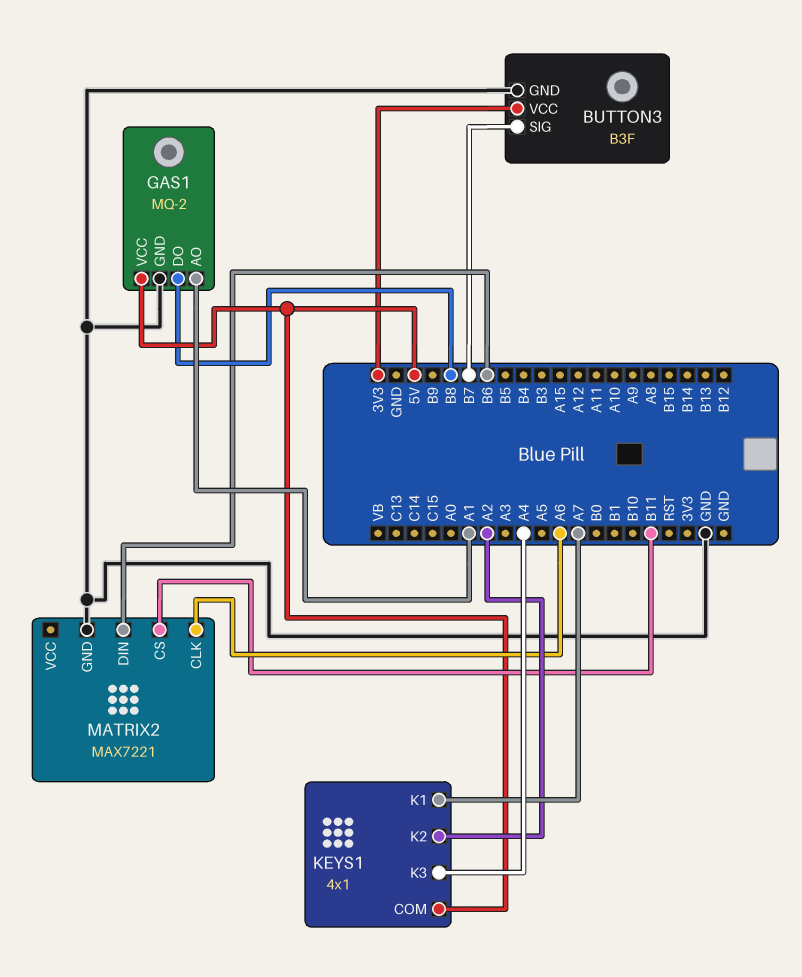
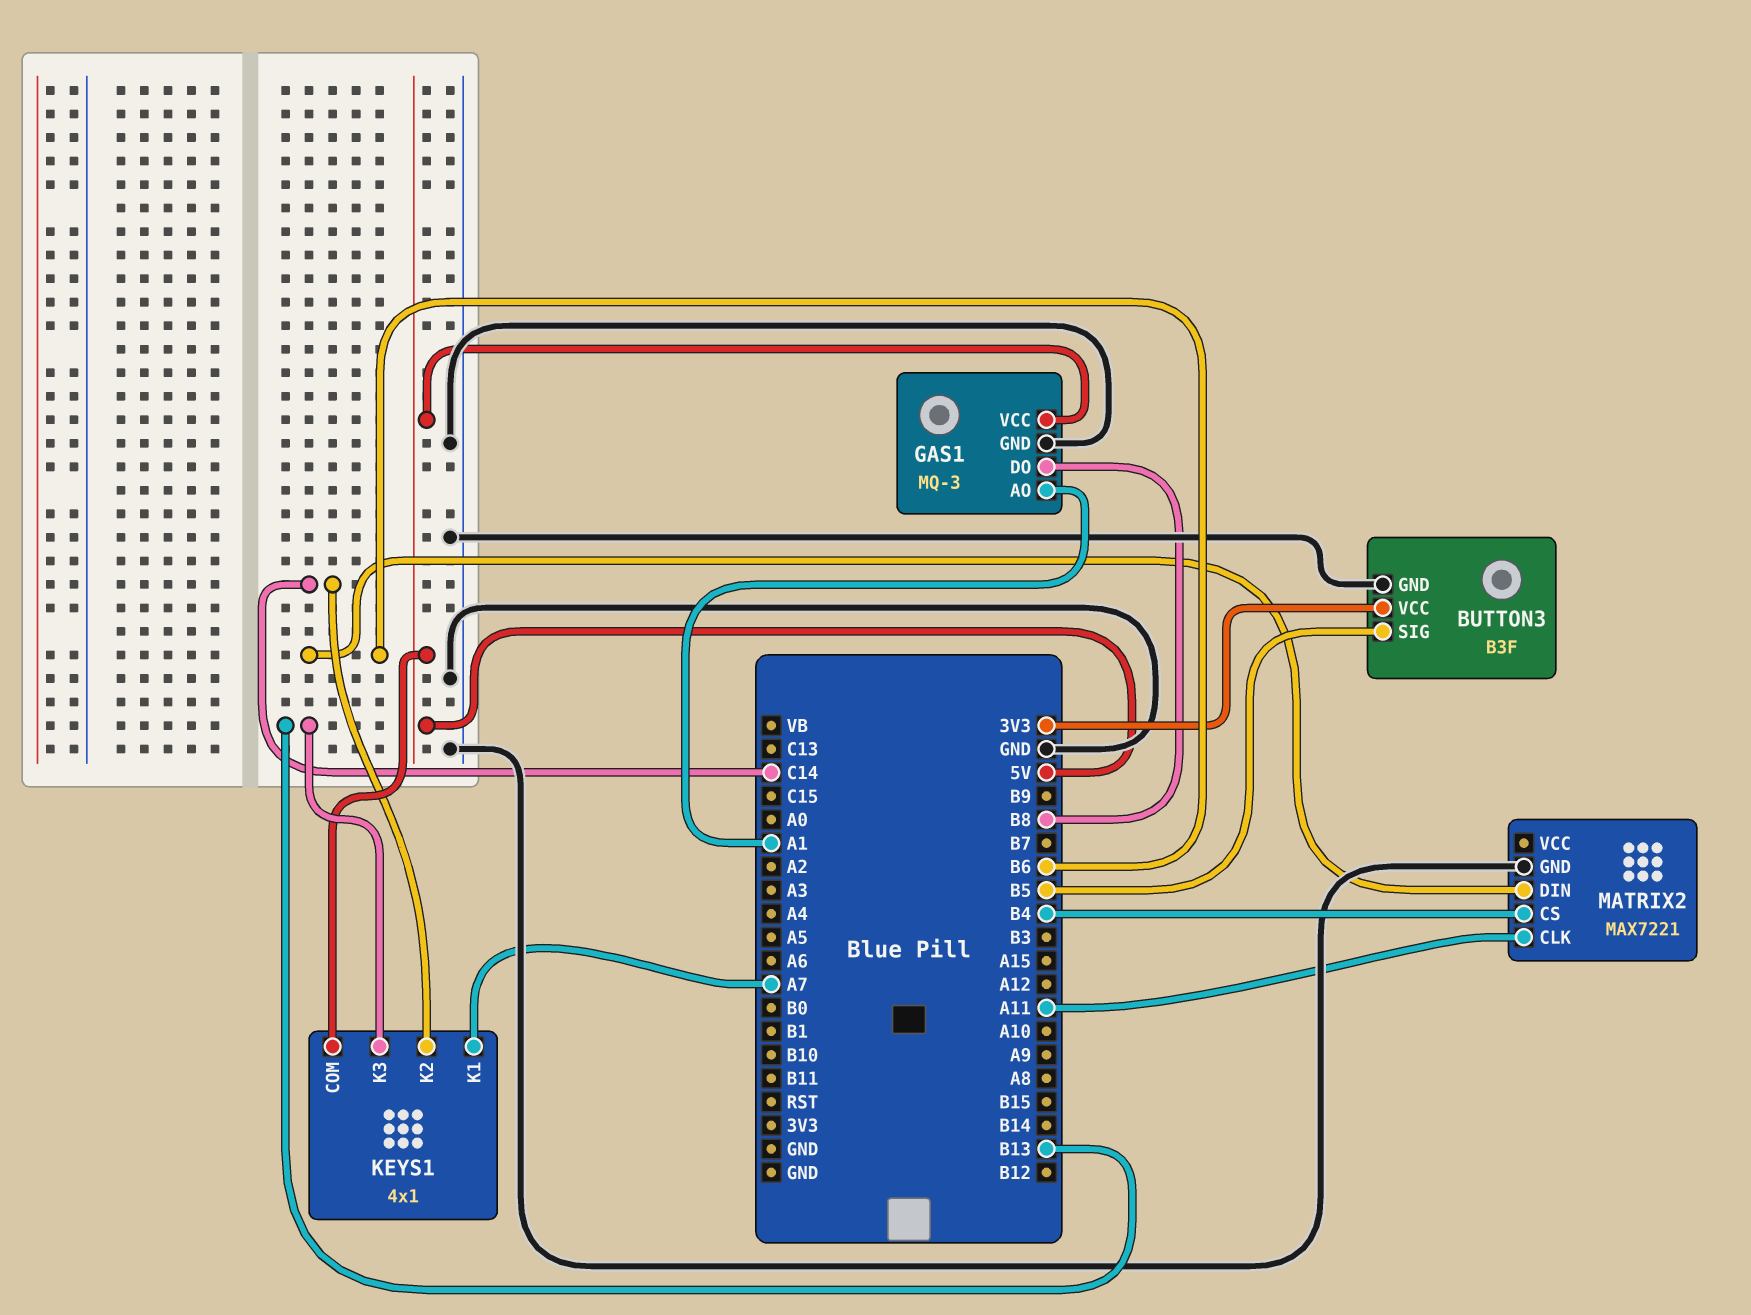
BUTTON3 pin SIG: B7 -> B5
GAS1: MQ-2 -> MQ-3
KEYS1 pin K2: A2 -> C14
KEYS1 pin K3: A4 -> B13
MATRIX2 pin CLK: A6 -> A11
MATRIX2 pin CS: B11 -> B4

